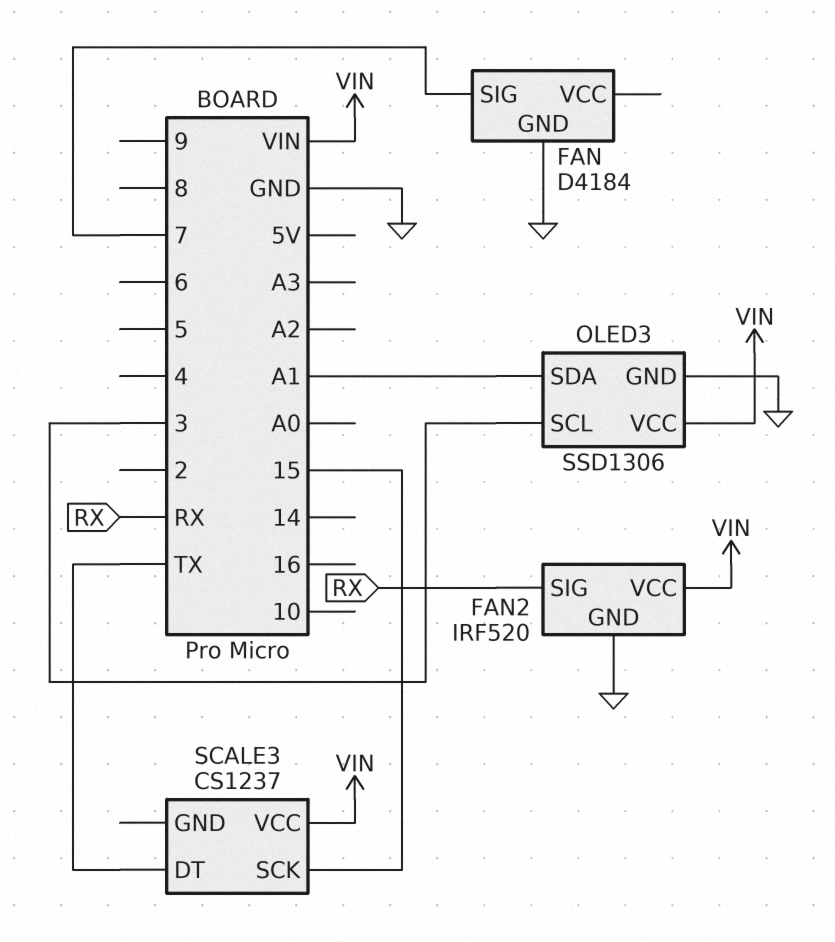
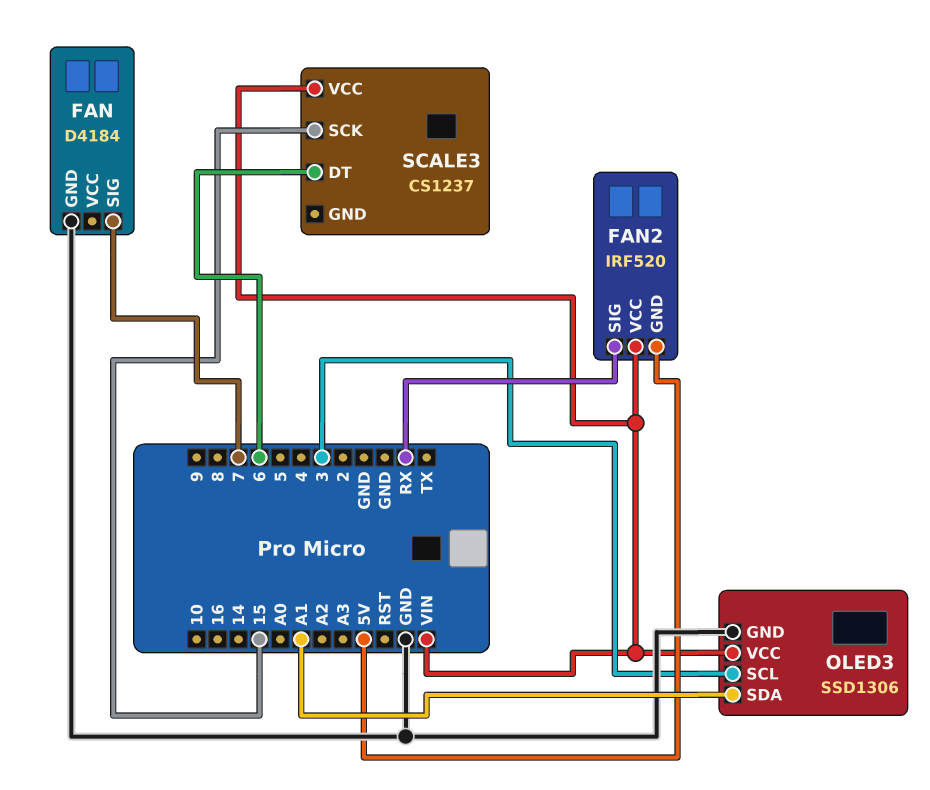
FAN2 pin GND: GND -> 5V
SCALE3 pin DT: TX -> 6

